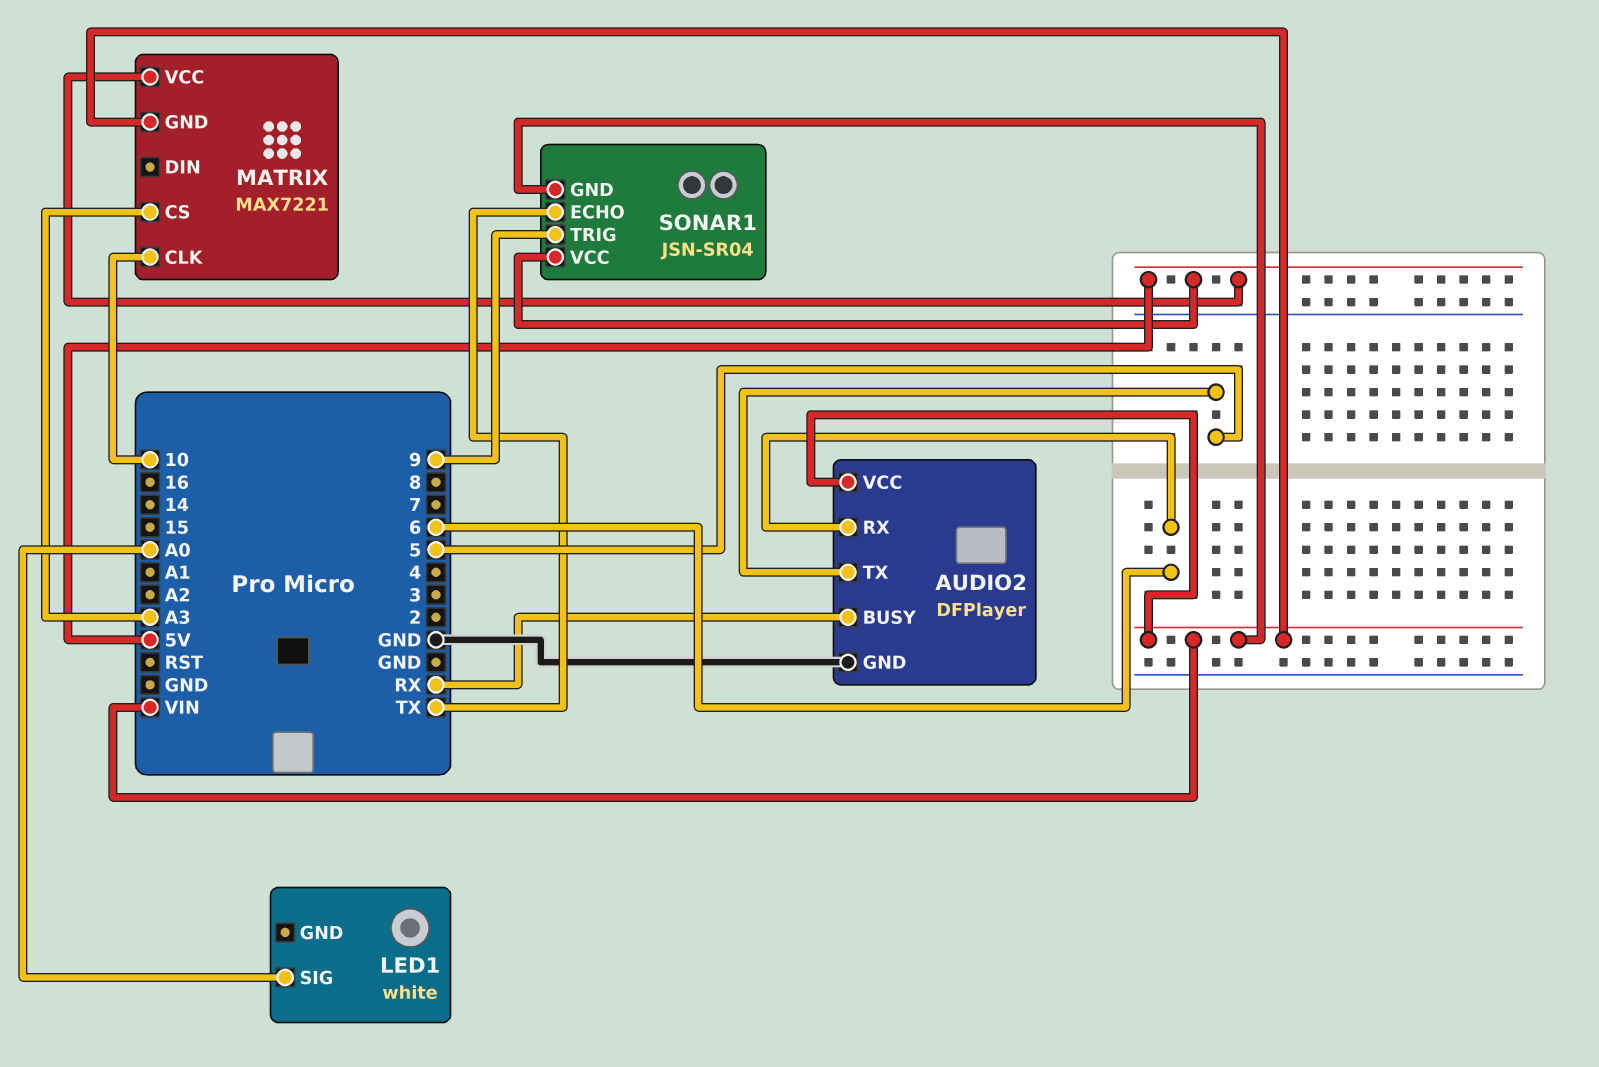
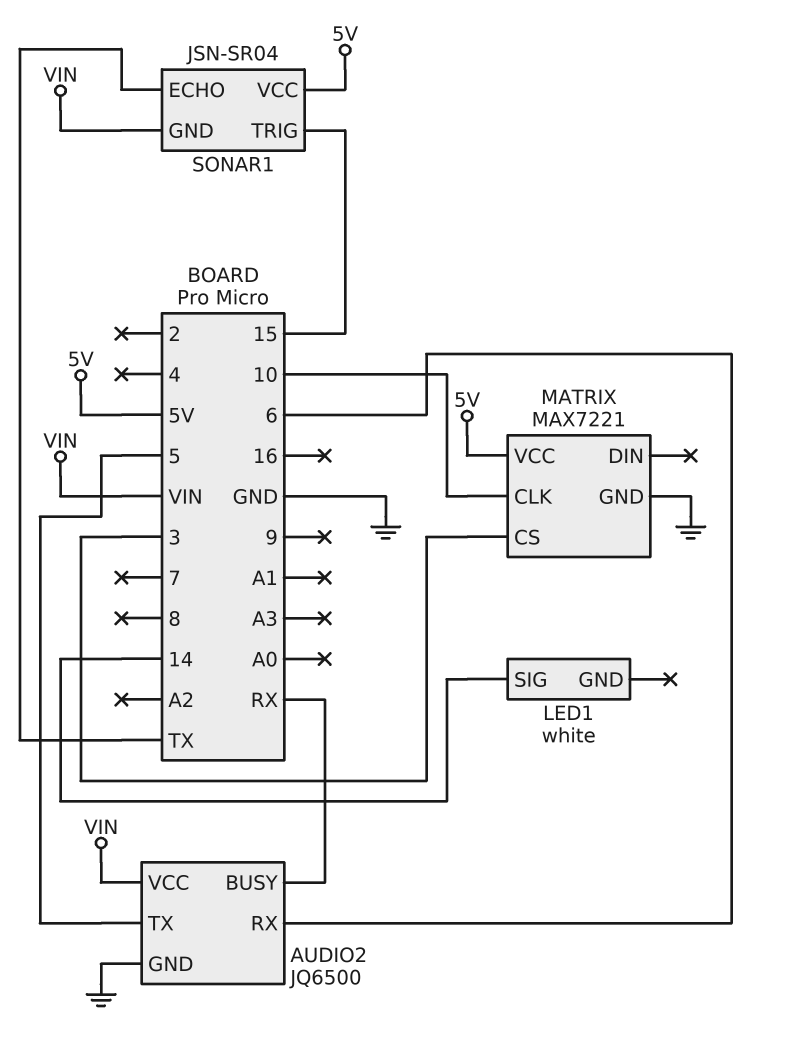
AUDIO2: DFPlayer -> JQ6500
LED1 pin SIG: A0 -> 14
MATRIX pin CS: A3 -> 3
MATRIX pin GND: VIN -> GND
SONAR1 pin TRIG: 9 -> 15

